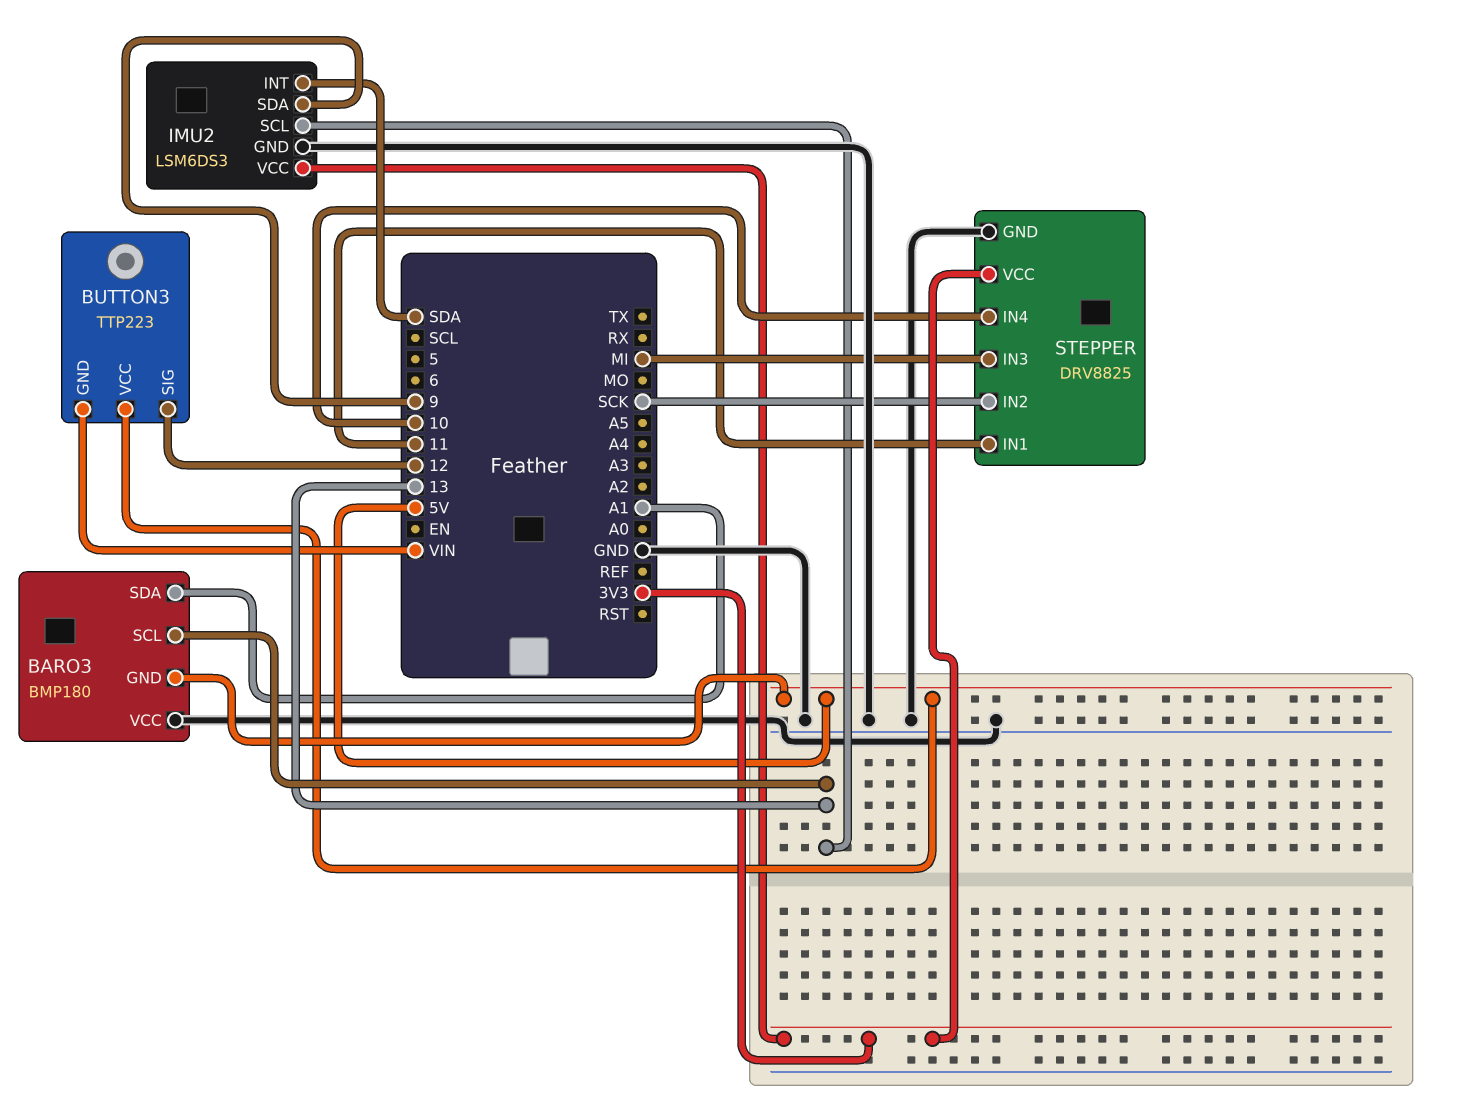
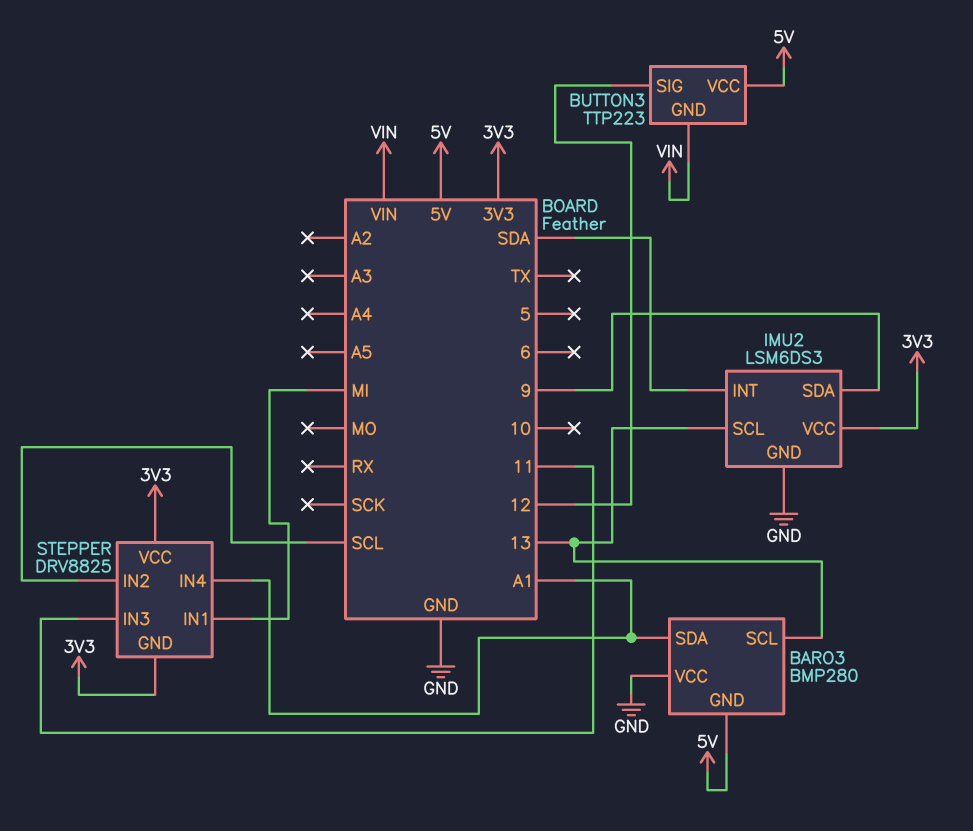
BARO3: BMP180 -> BMP280
STEPPER pin GND: GND -> 3V3
STEPPER pin IN1: 11 -> MI
STEPPER pin IN2: SCK -> SCL
STEPPER pin IN3: MI -> 11
STEPPER pin IN4: 10 -> A1

